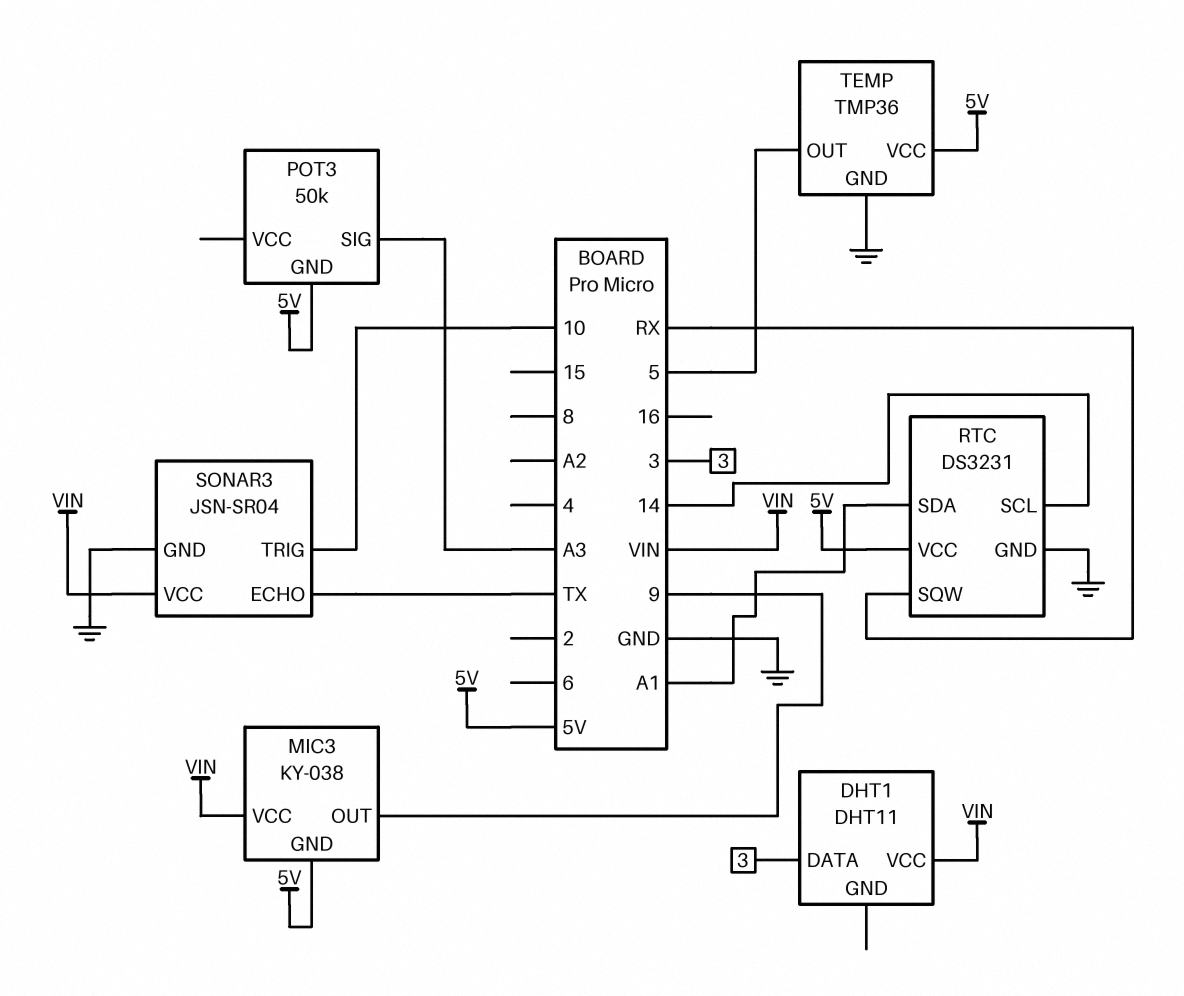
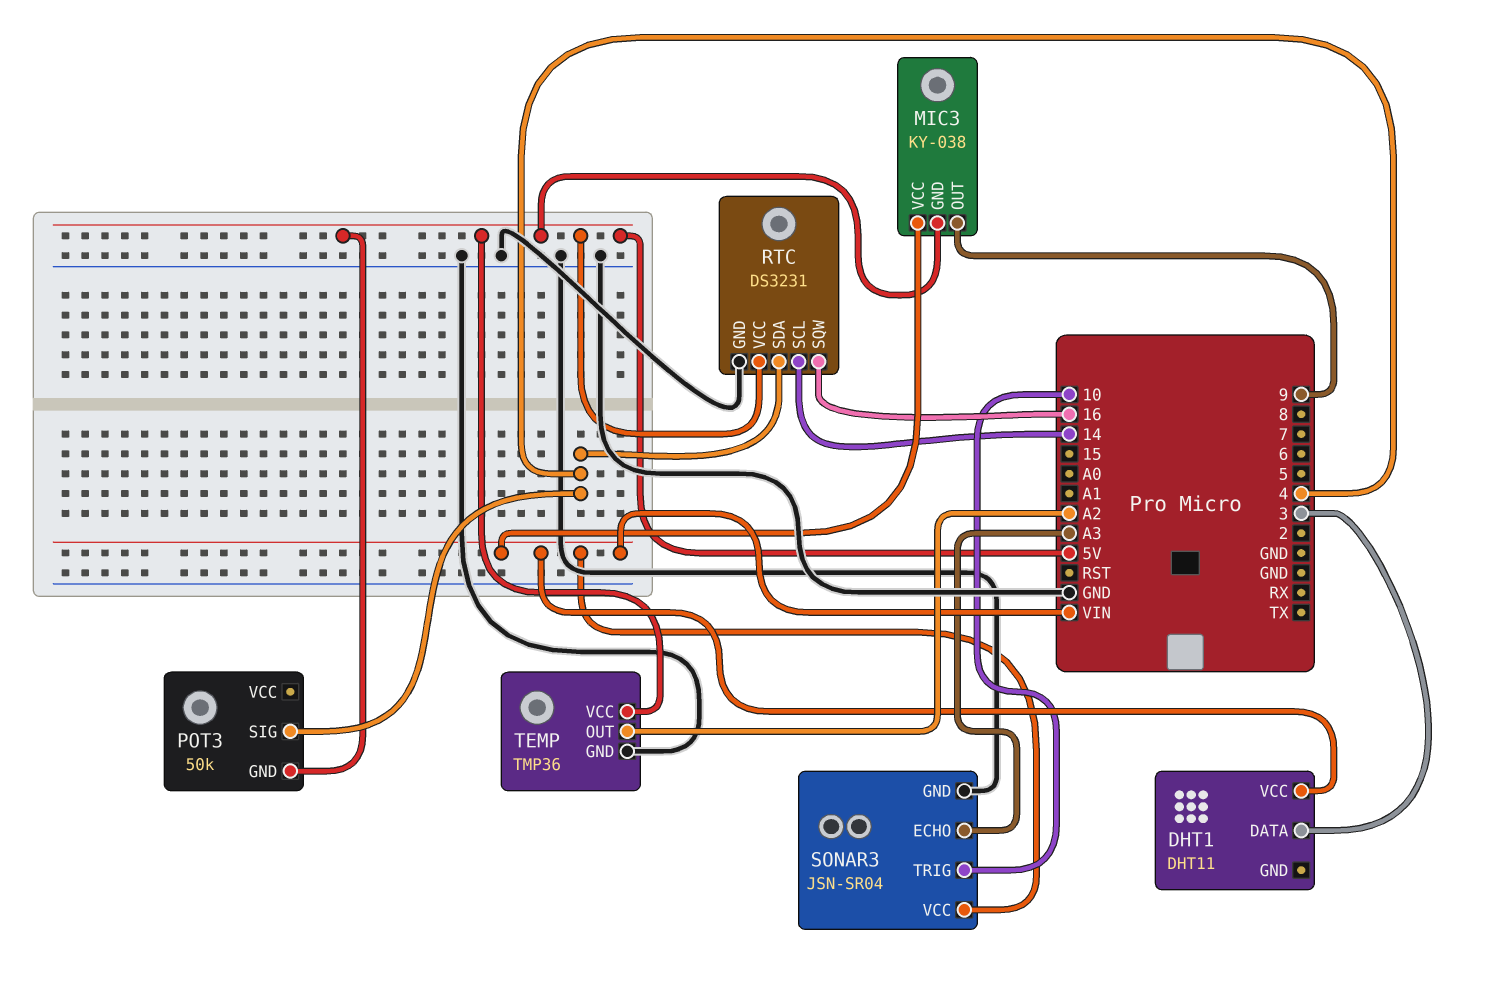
POT3 pin SIG: A3 -> 4
RTC pin SDA: A1 -> 4
RTC pin SQW: RX -> 16
SONAR3 pin ECHO: TX -> A3
TEMP pin OUT: 5 -> A2

